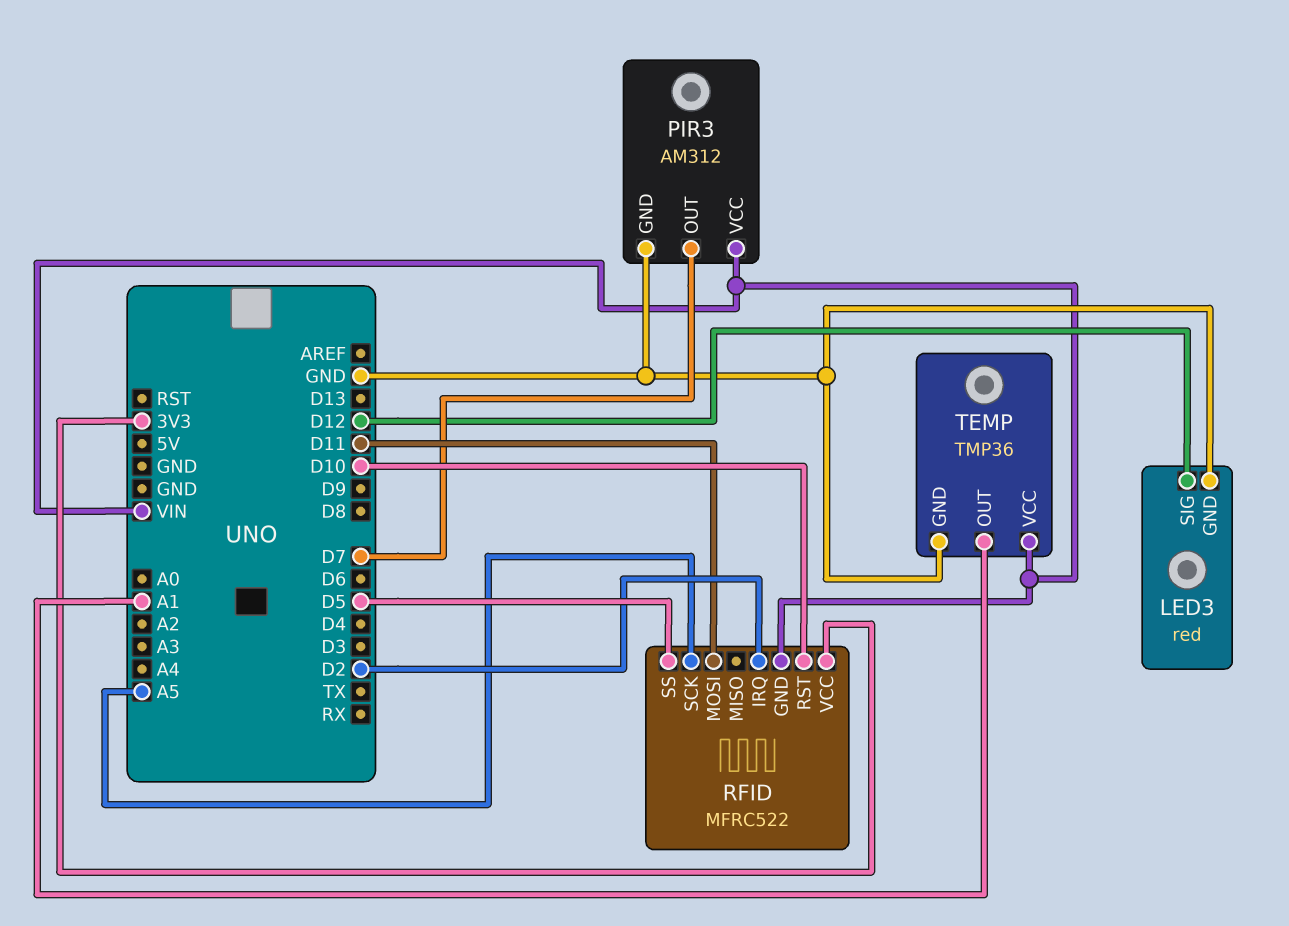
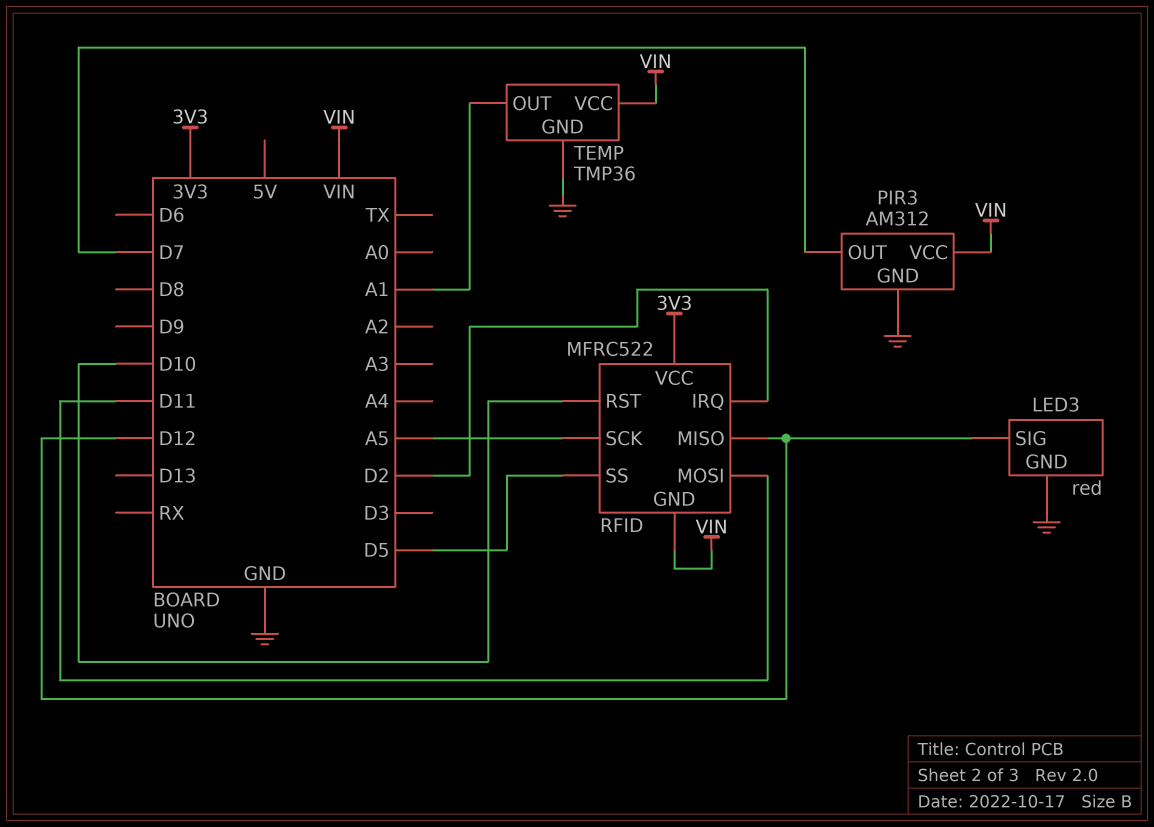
RFID pin MISO: none -> D12

